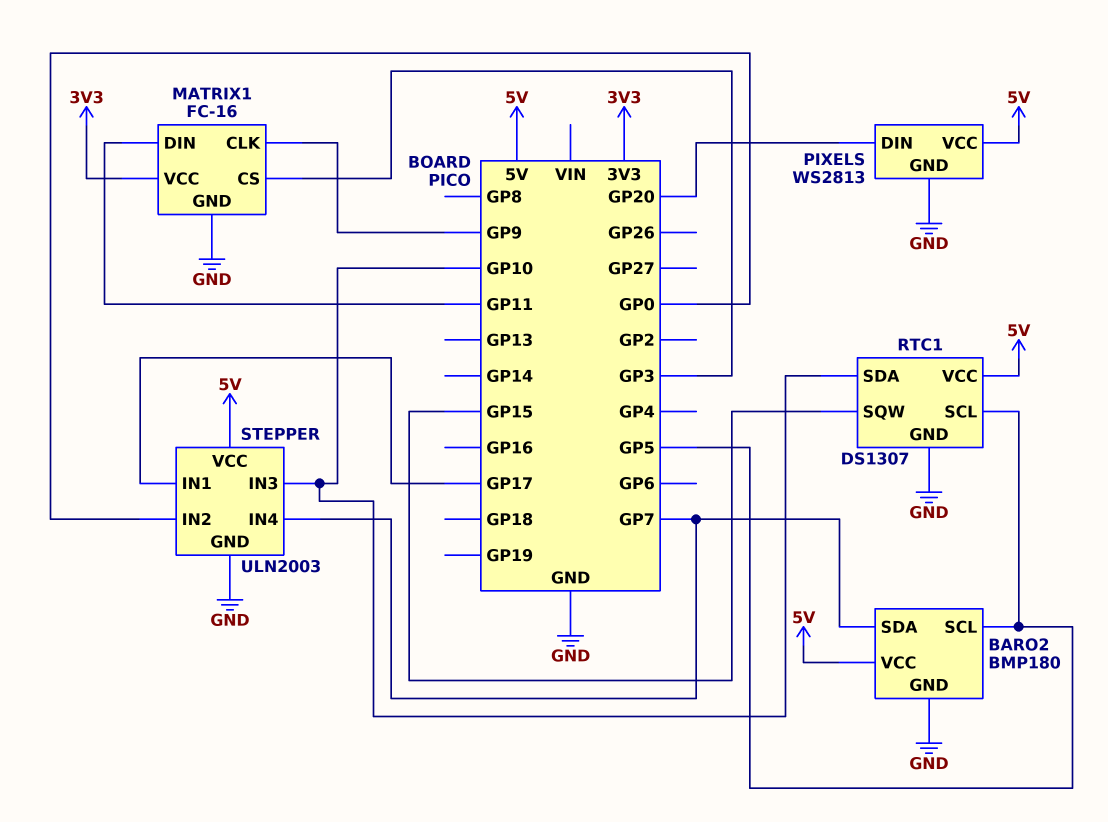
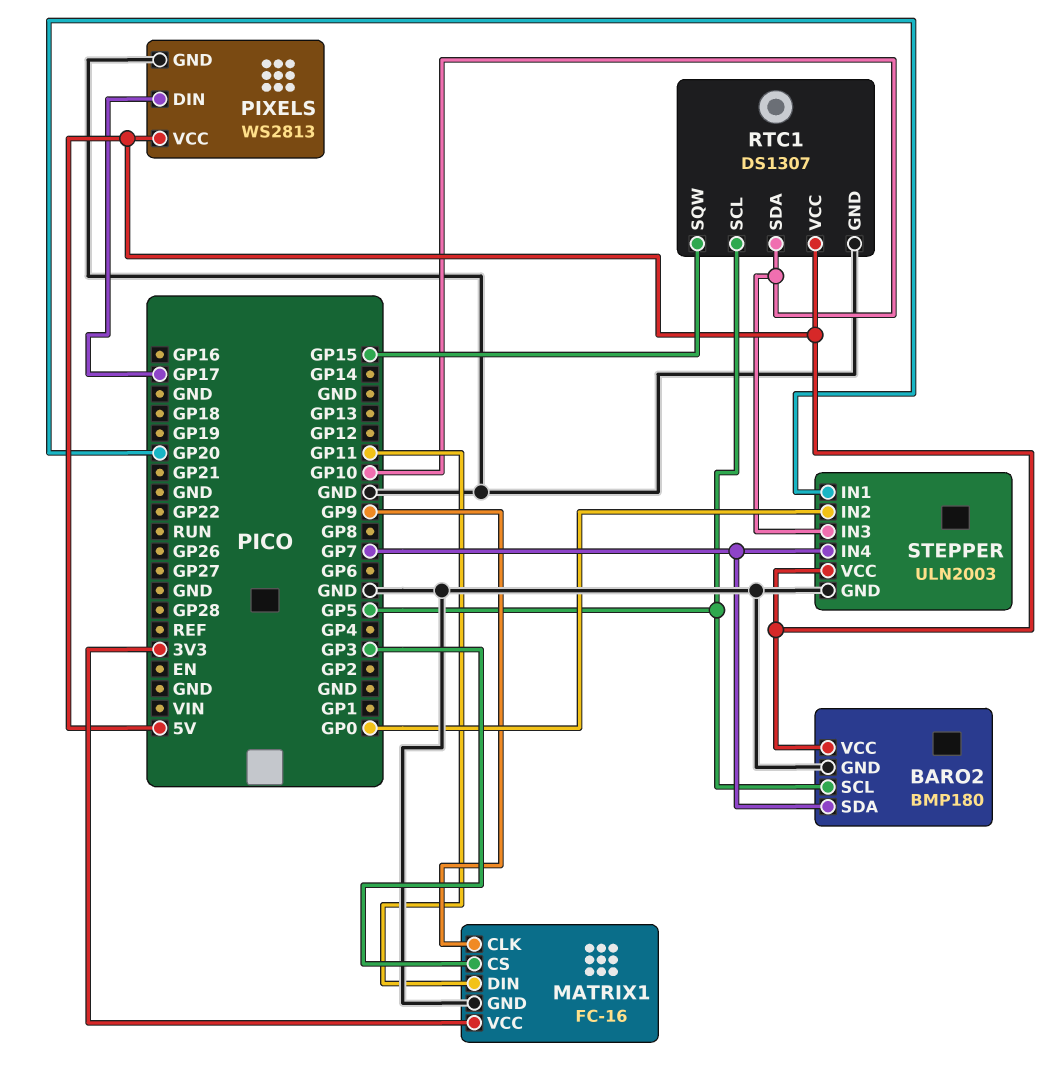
PIXELS pin DIN: GP20 -> GP17
STEPPER pin IN1: GP17 -> GP20

